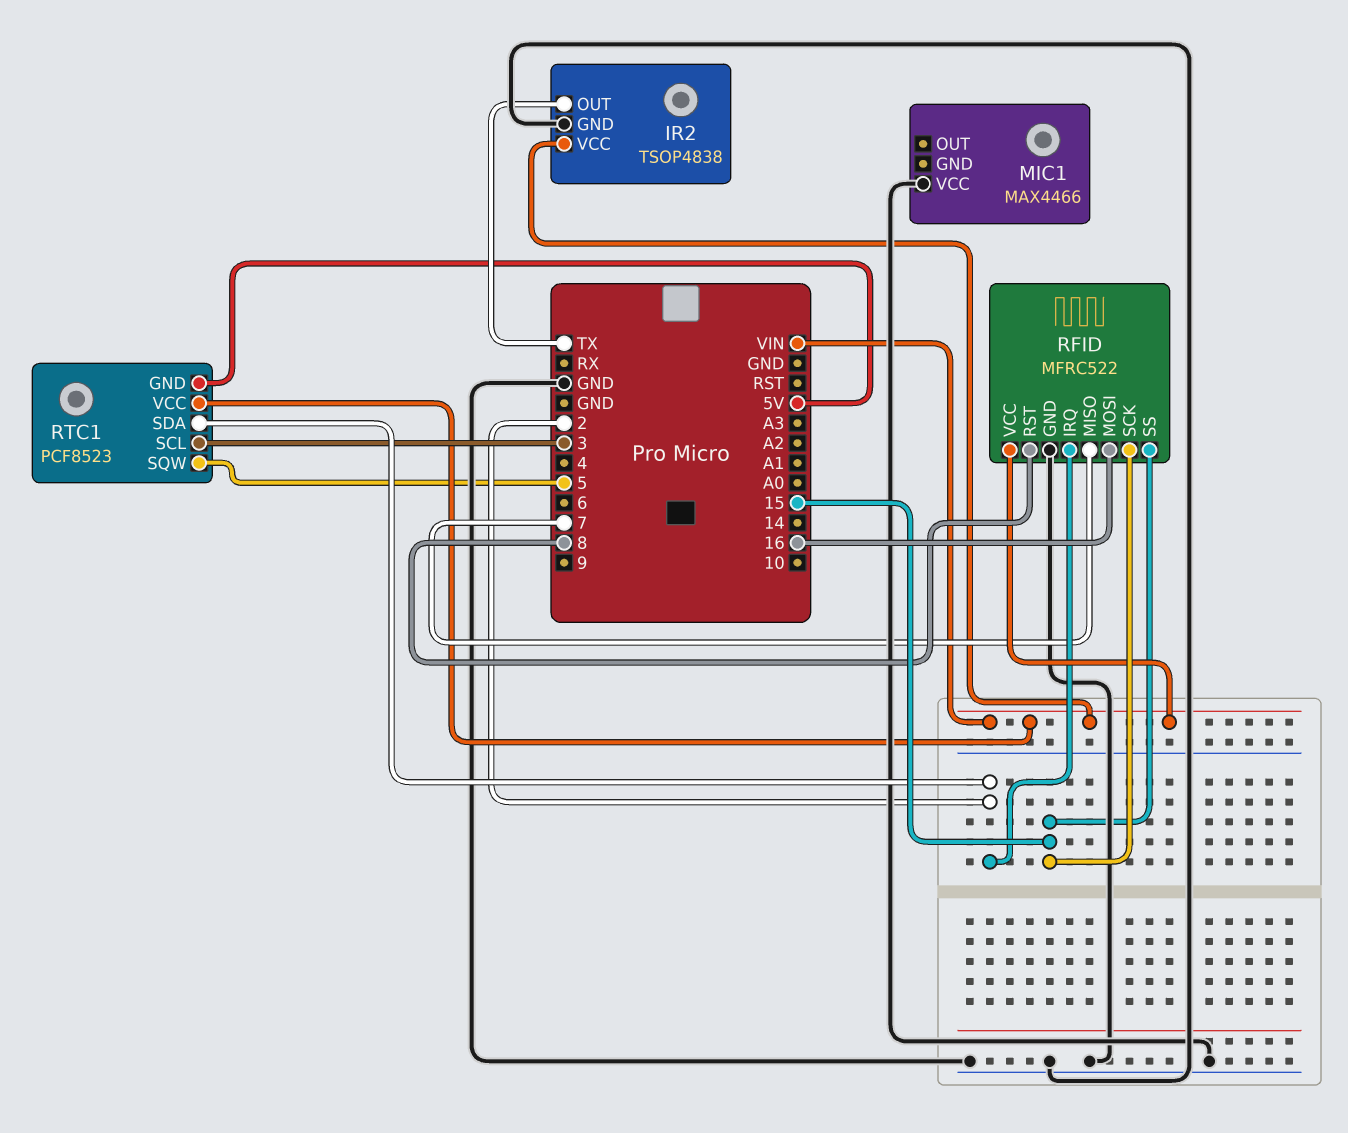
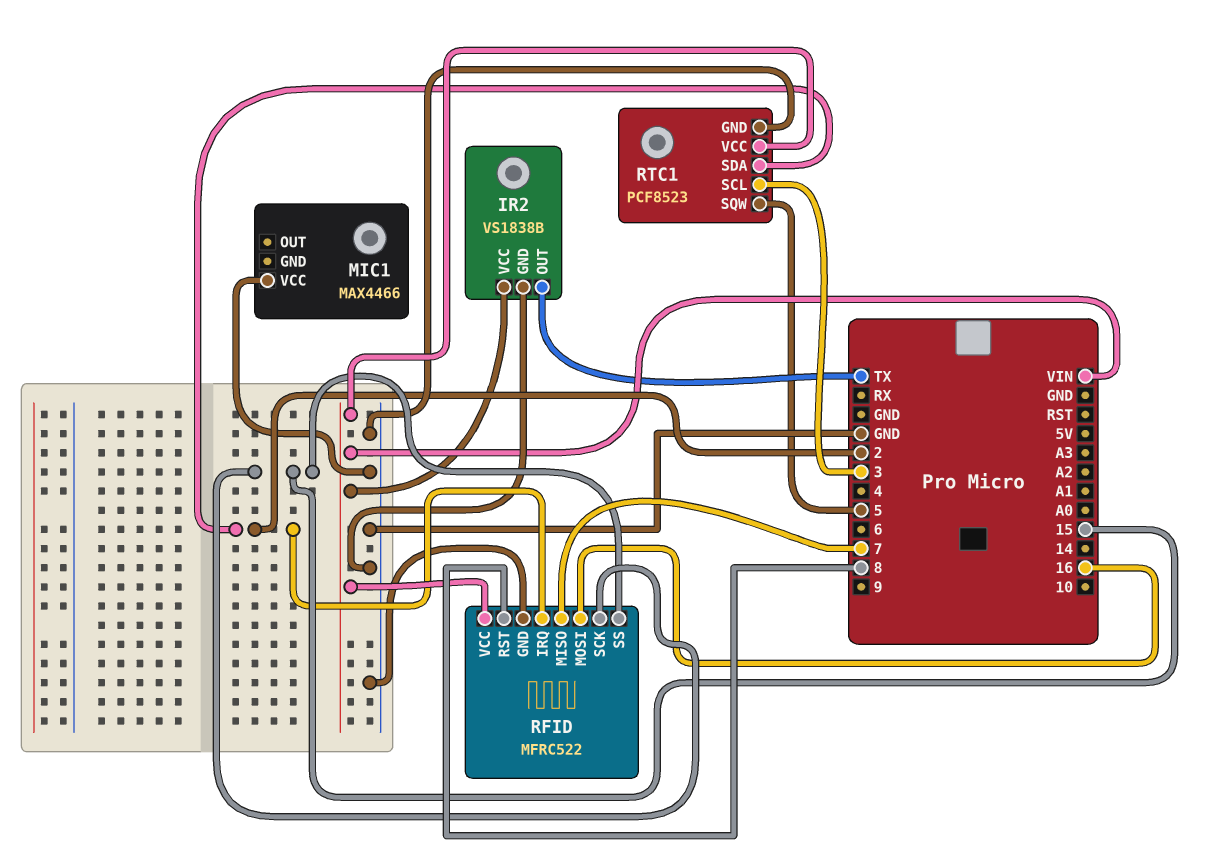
IR2: TSOP4838 -> VS1838B
RTC1 pin GND: 5V -> GND

